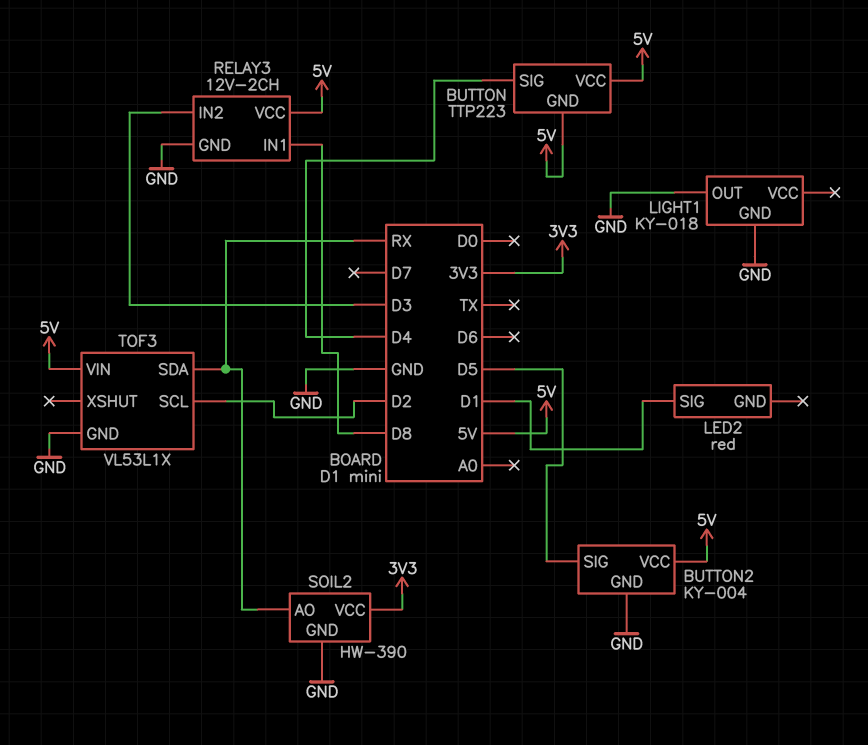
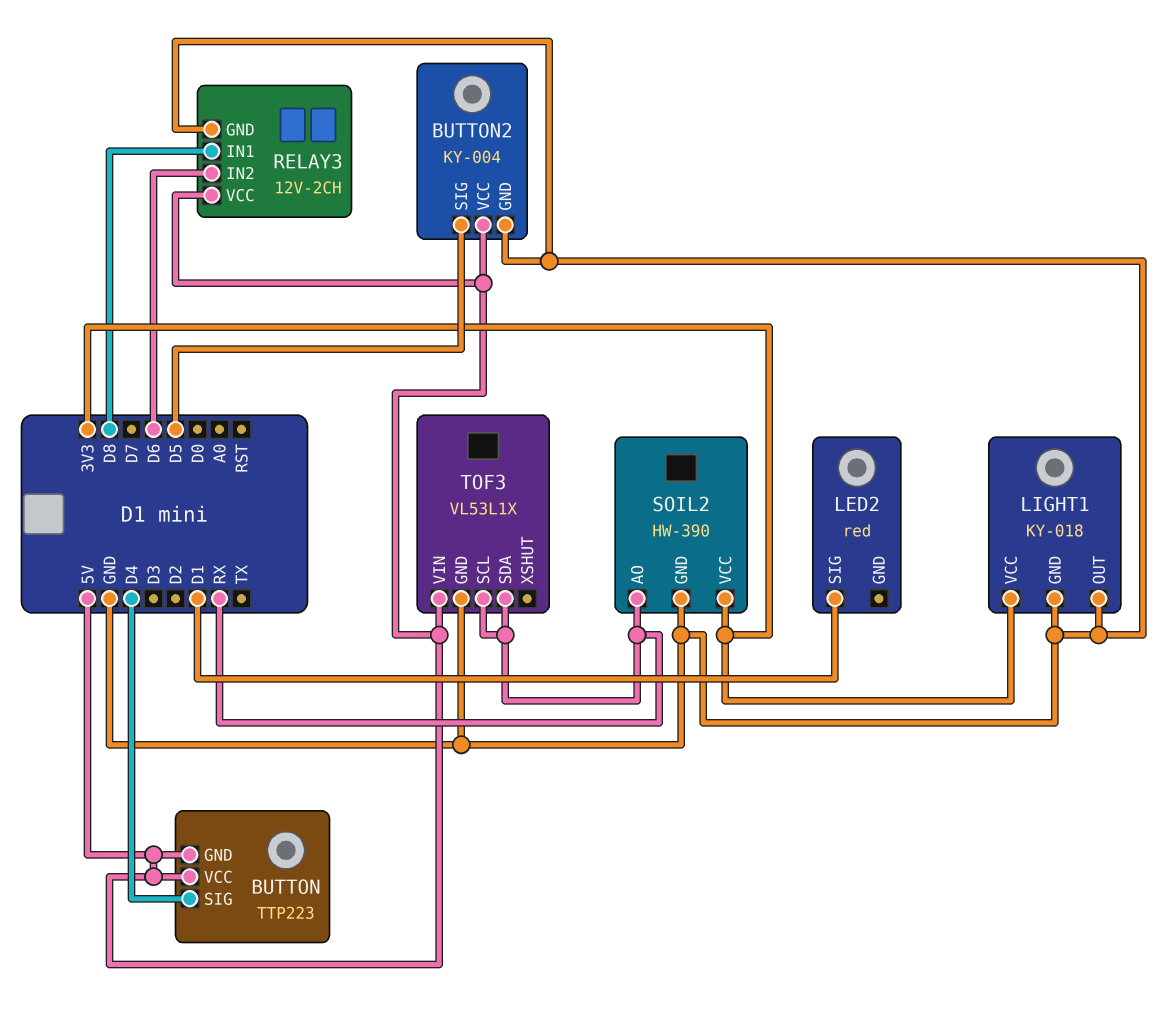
LIGHT1 pin VCC: none -> 3V3
RELAY3 pin IN2: D3 -> D6
TOF3 pin SCL: D2 -> RX

